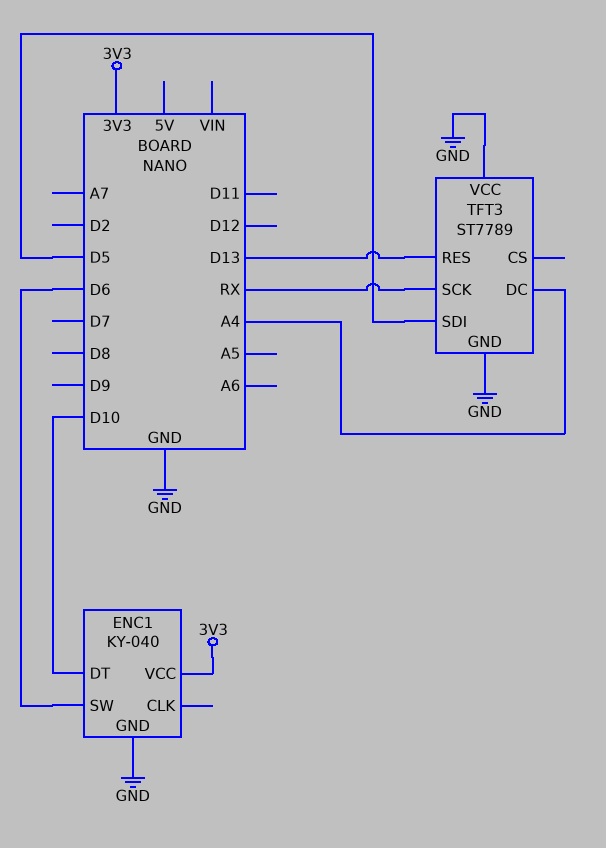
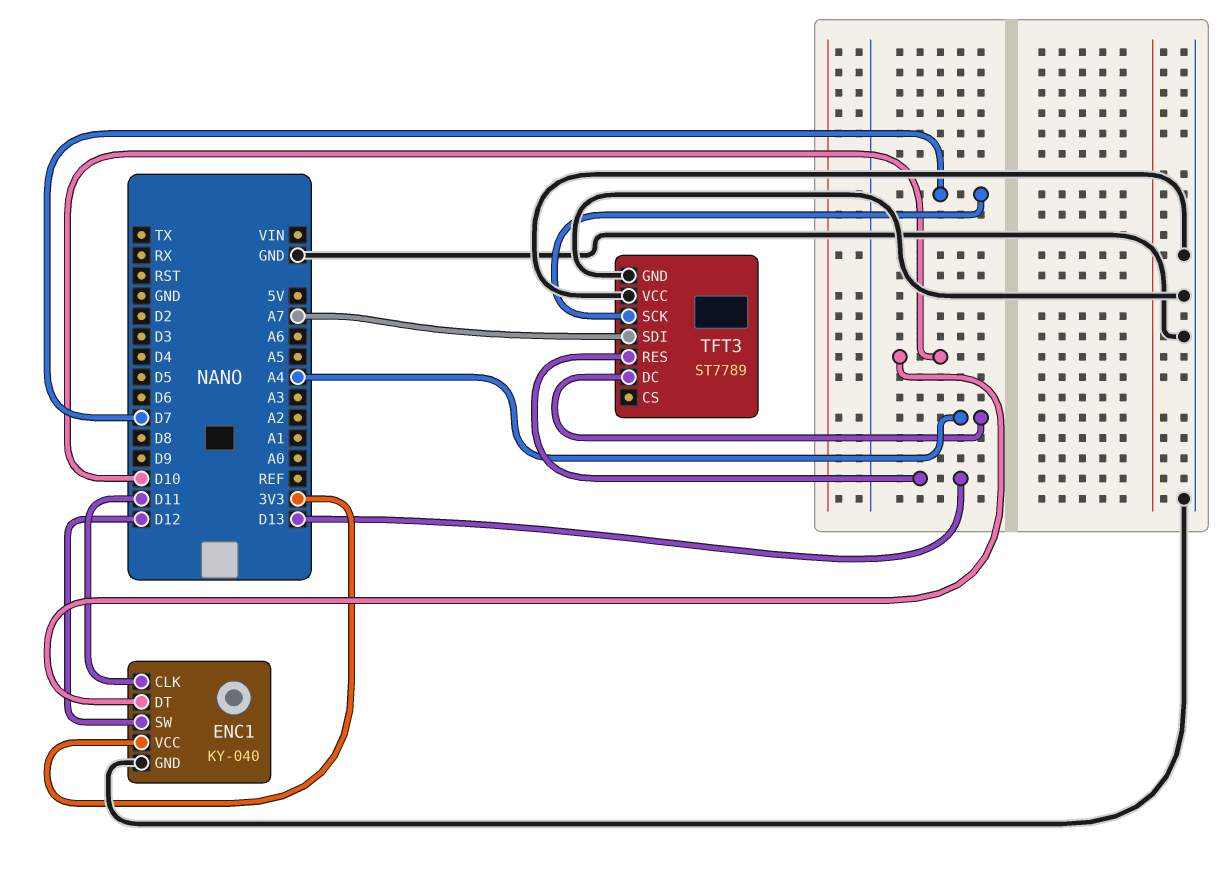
ENC1 pin CLK: none -> D11
ENC1 pin SW: D6 -> D12
TFT3 pin SCK: RX -> D7
TFT3 pin SDI: D5 -> A7

